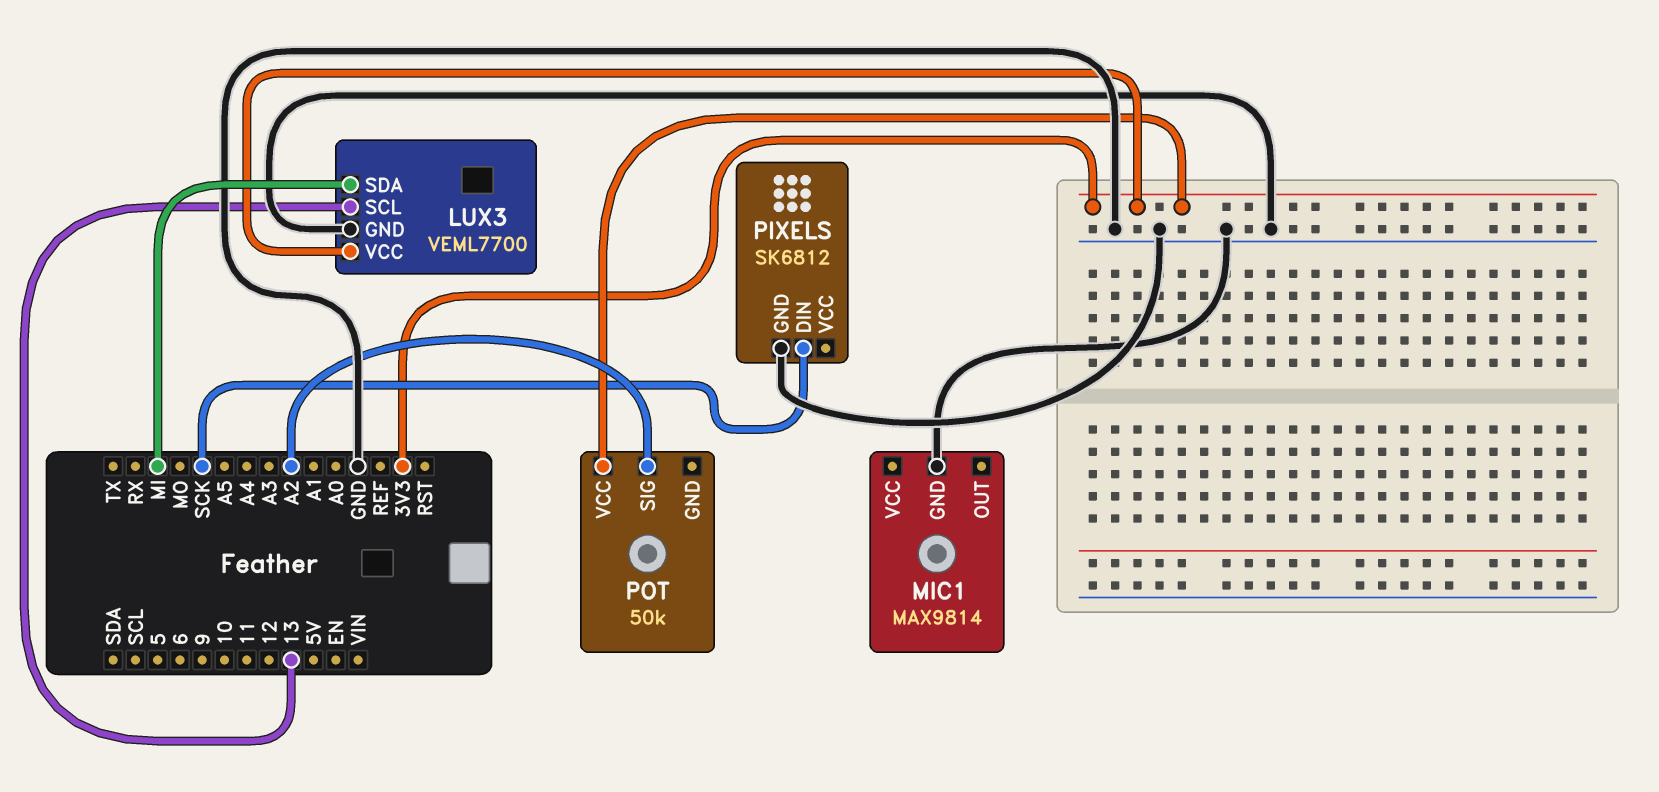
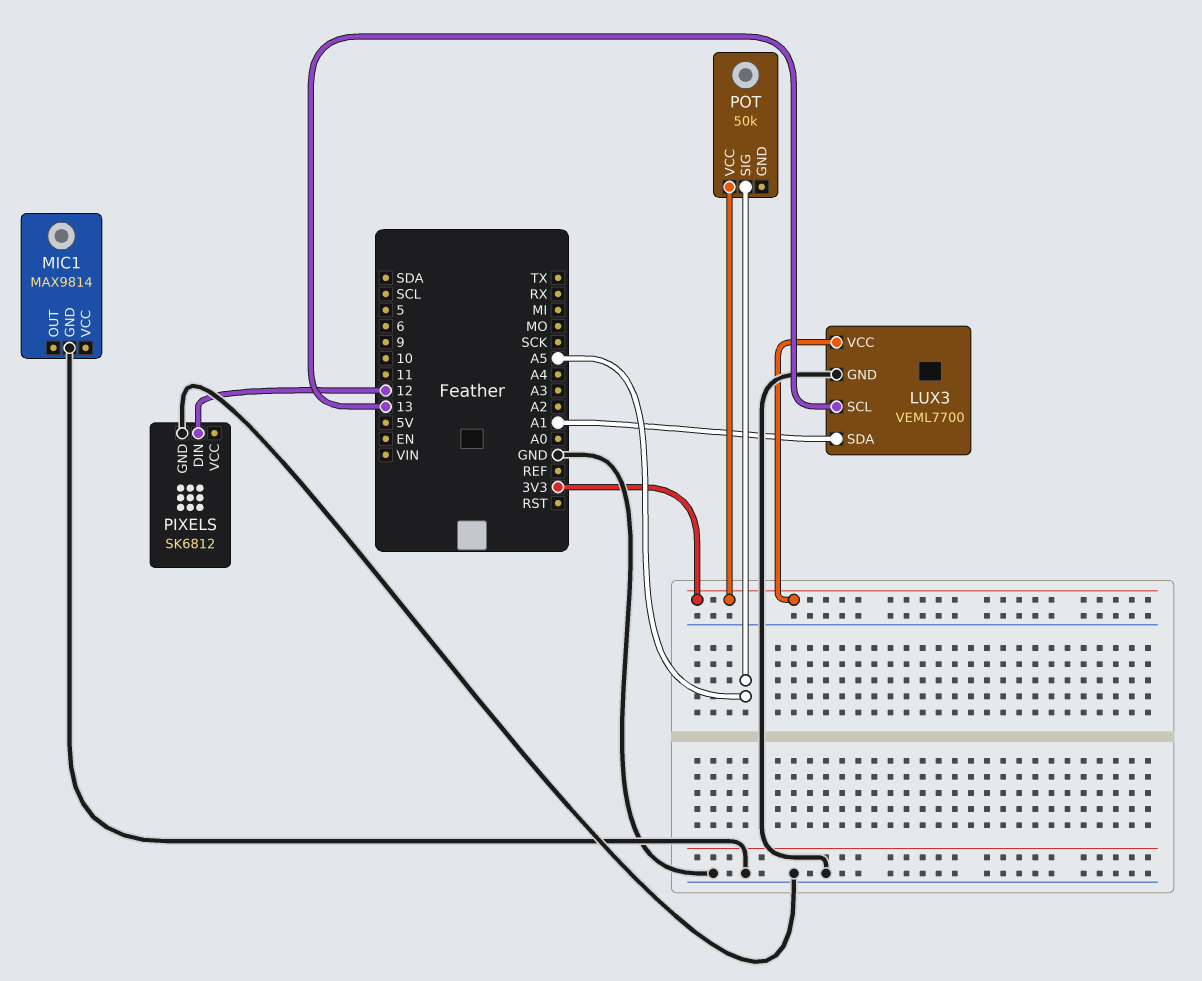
LUX3 pin SDA: MI -> A1
PIXELS pin DIN: SCK -> 12
POT pin SIG: A2 -> A5

